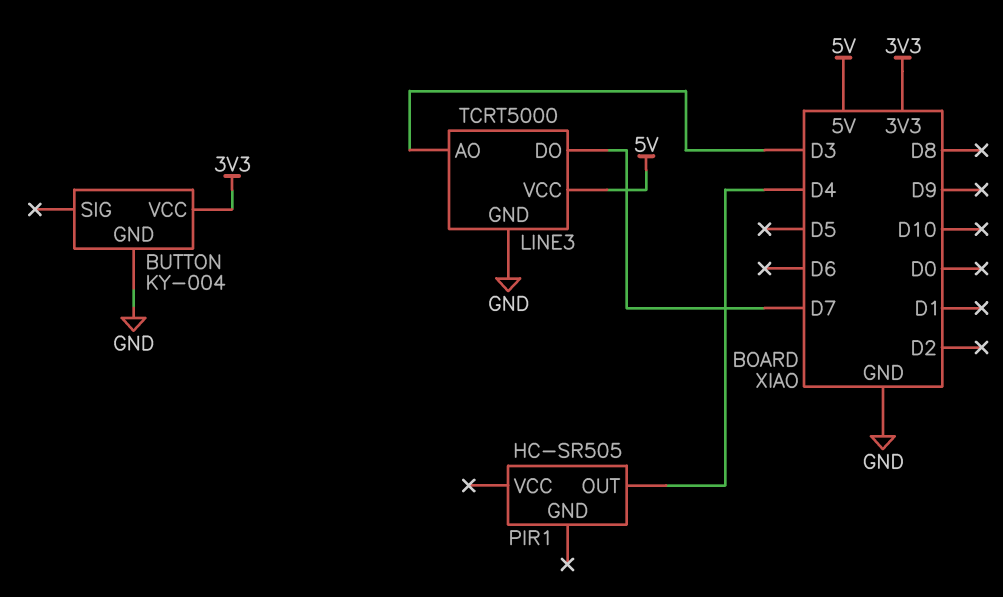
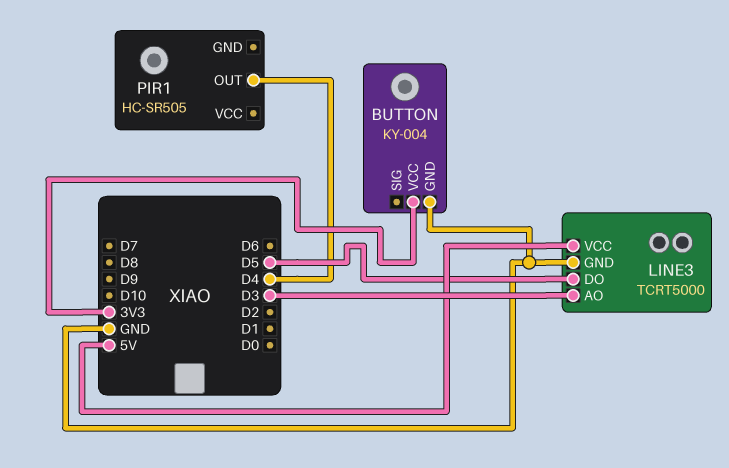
LINE3 pin DO: D7 -> D5

